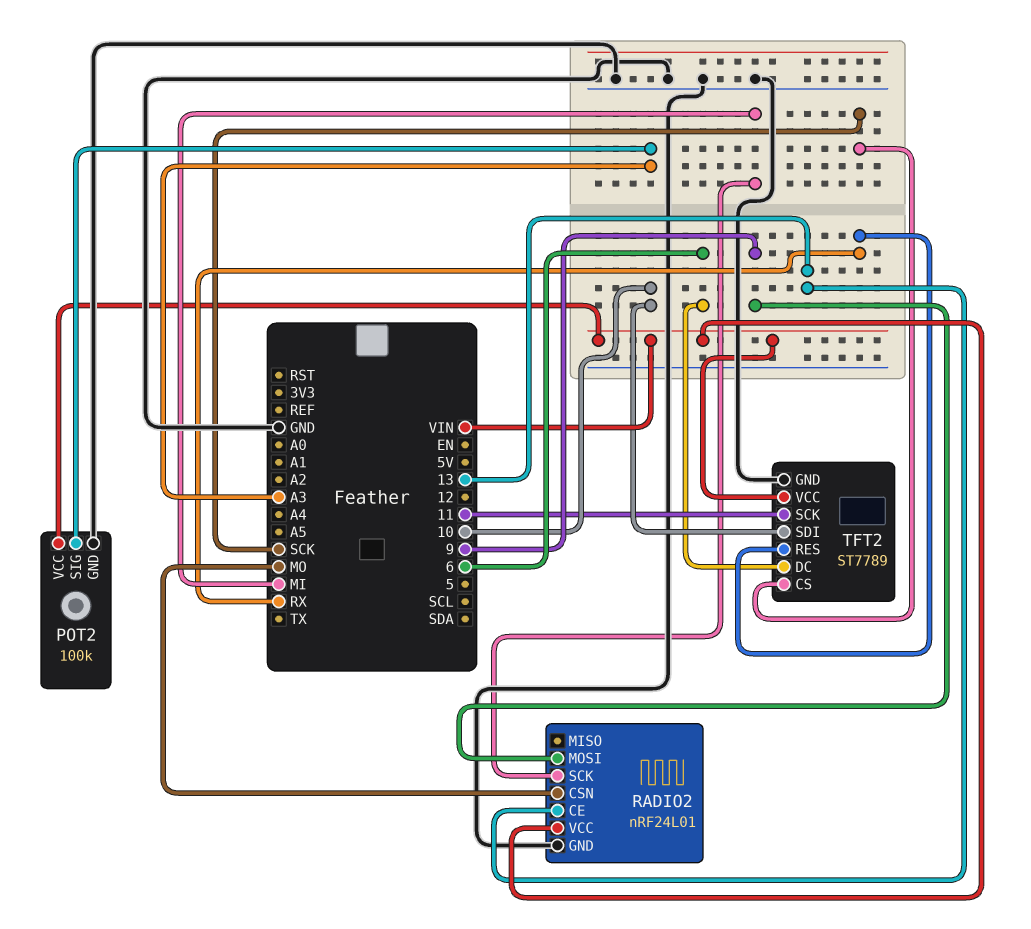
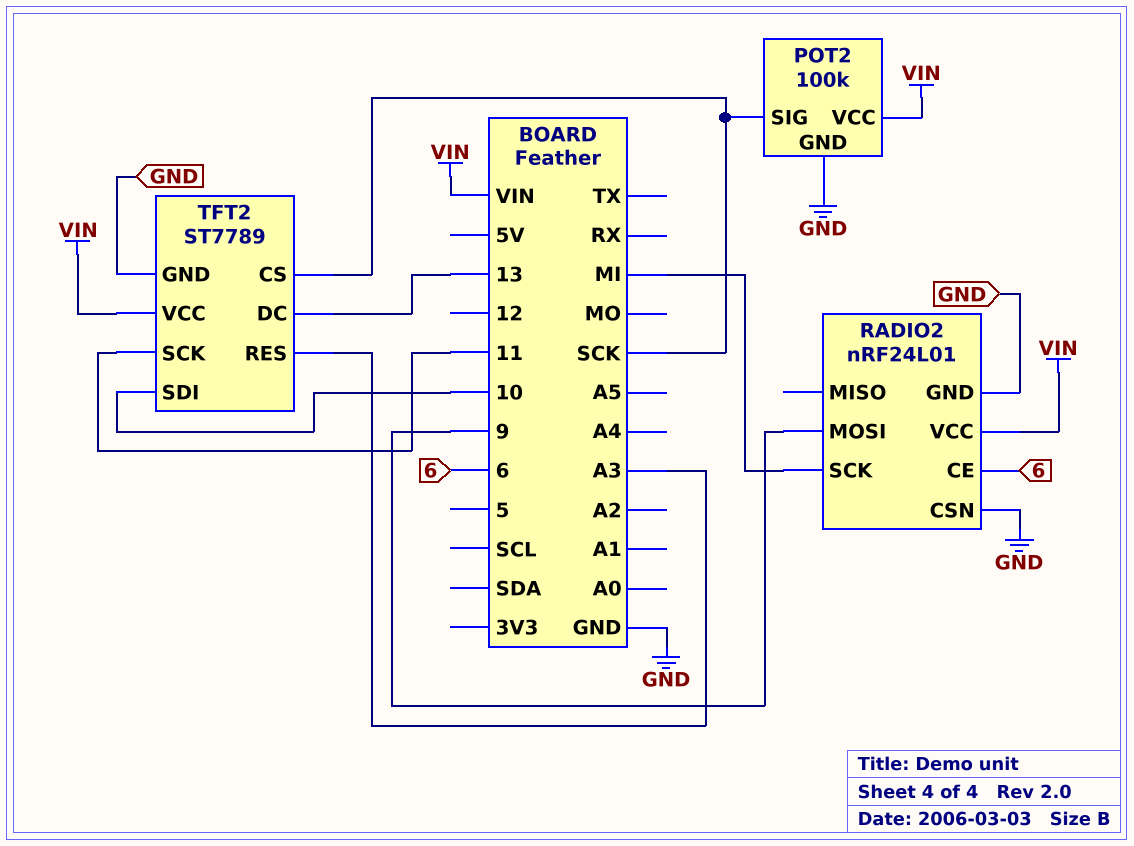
POT2 pin SIG: A3 -> SCK
RADIO2 pin CE: 13 -> 6
RADIO2 pin CSN: MO -> GND
TFT2 pin DC: 6 -> 13
TFT2 pin RES: RX -> A3

